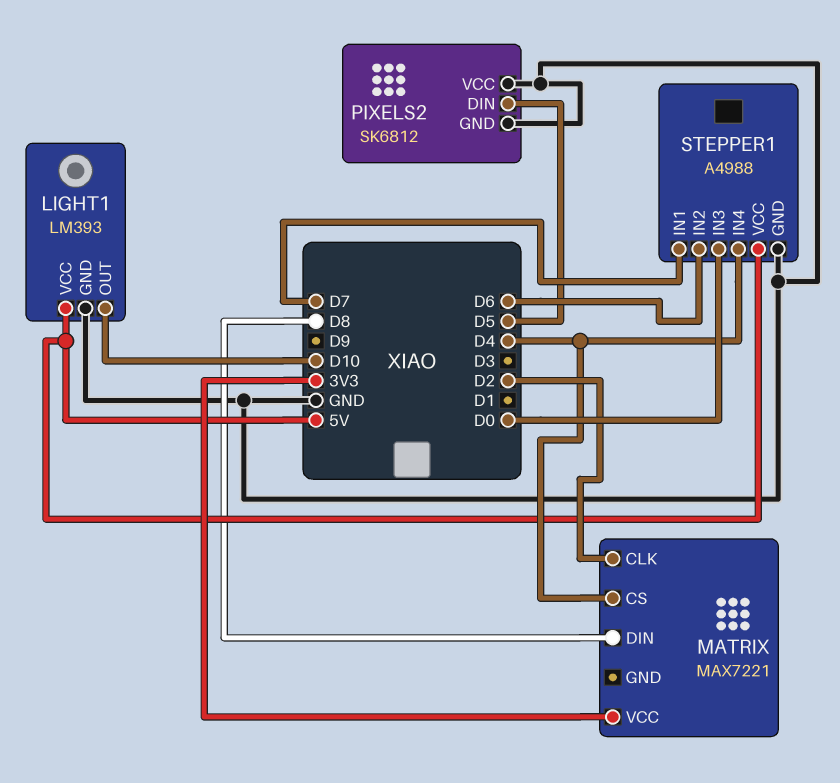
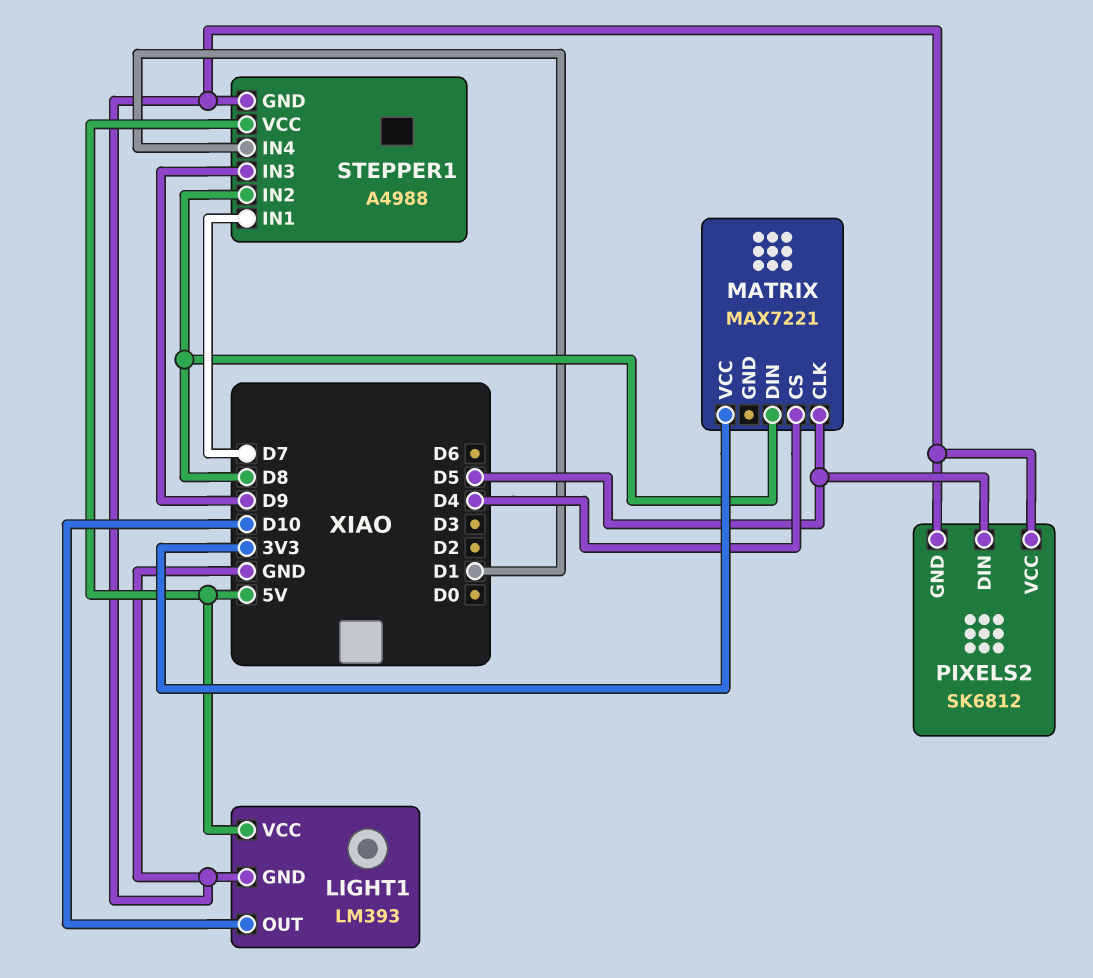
MATRIX pin CLK: D2 -> D5
STEPPER1 pin IN2: D6 -> D8
STEPPER1 pin IN3: D0 -> D9
STEPPER1 pin IN4: D4 -> D1

